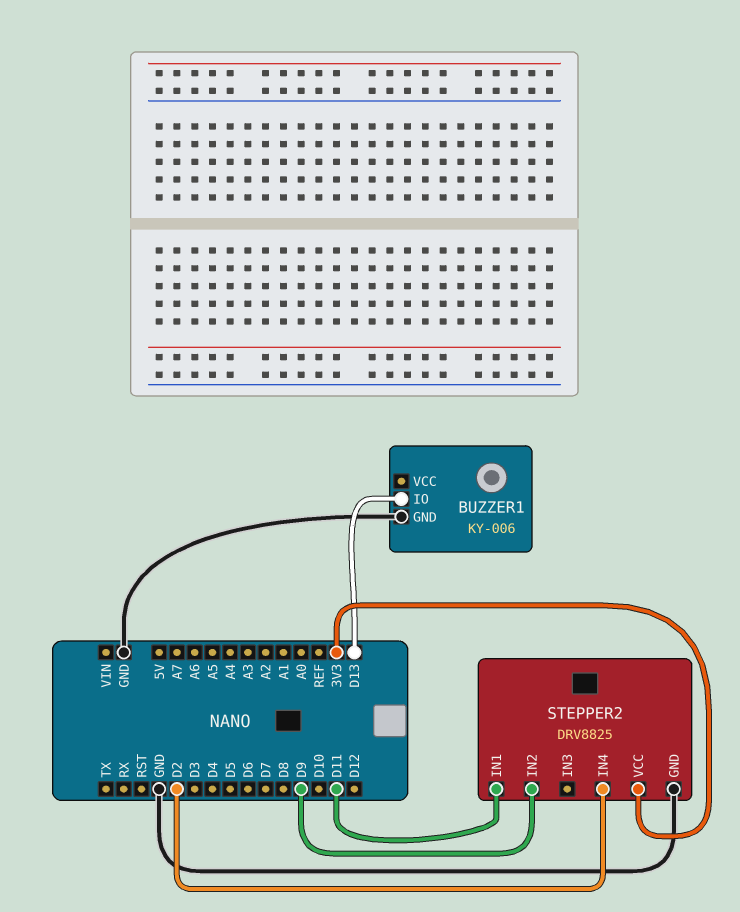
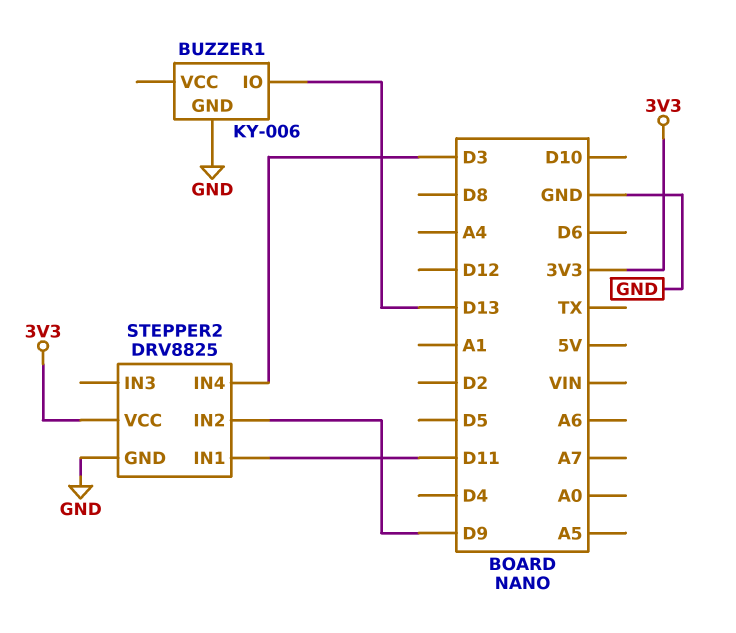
STEPPER2 pin IN4: D2 -> D3

